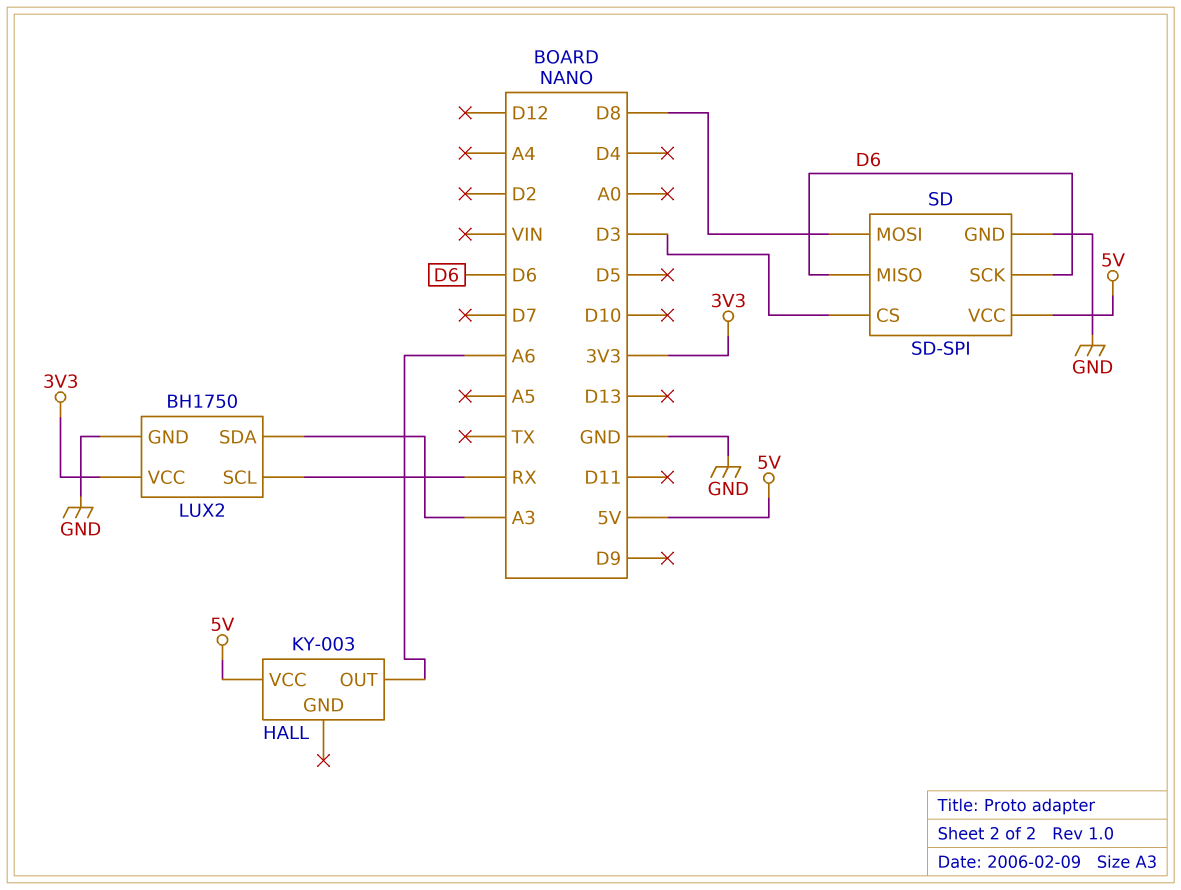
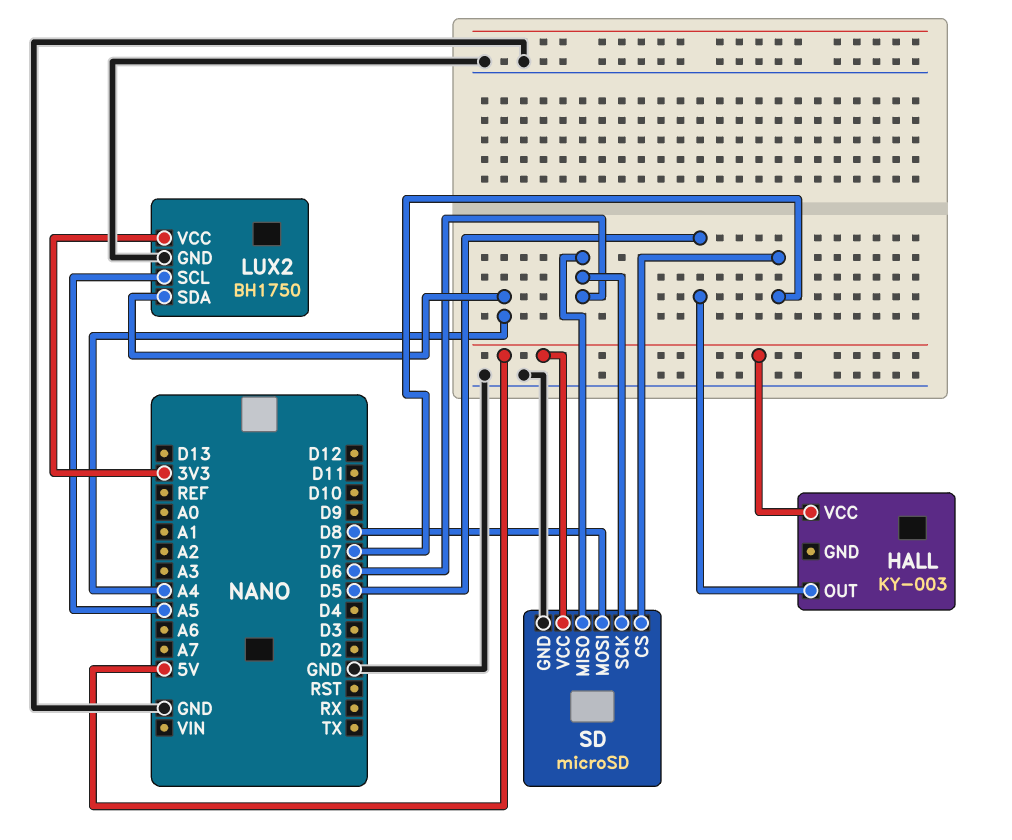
HALL pin OUT: A6 -> D5
LUX2 pin SCL: RX -> A5
LUX2 pin SDA: A3 -> A4
SD: SD-SPI -> microSD
SD pin CS: D3 -> D7

